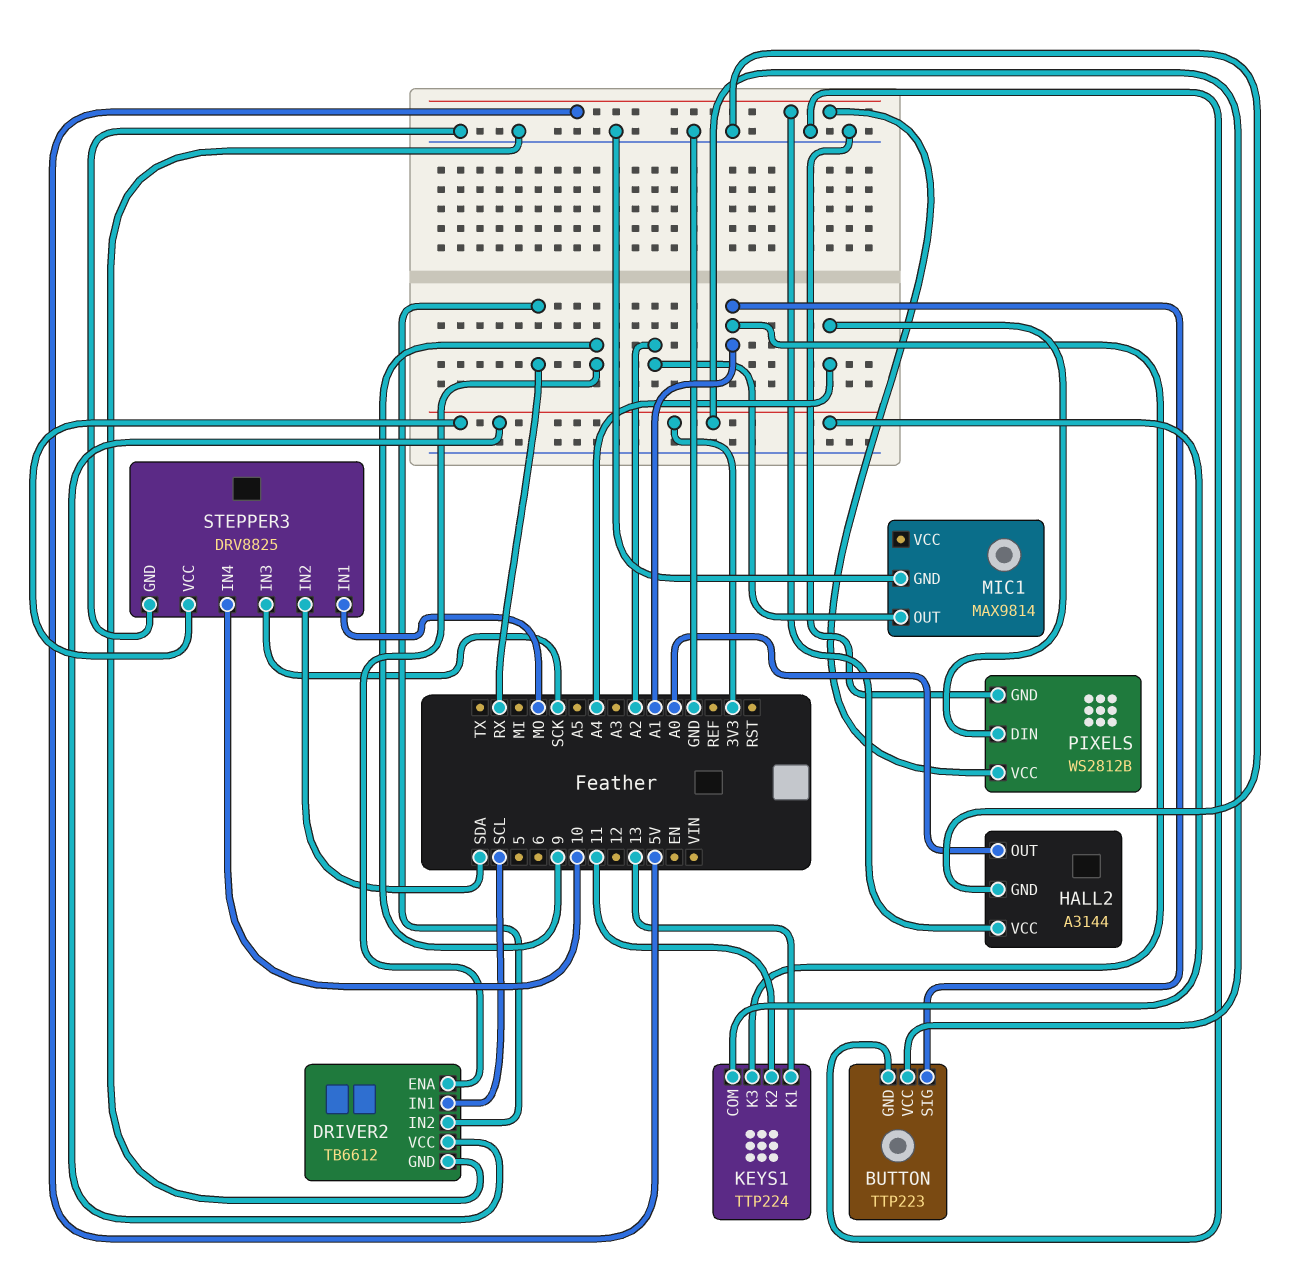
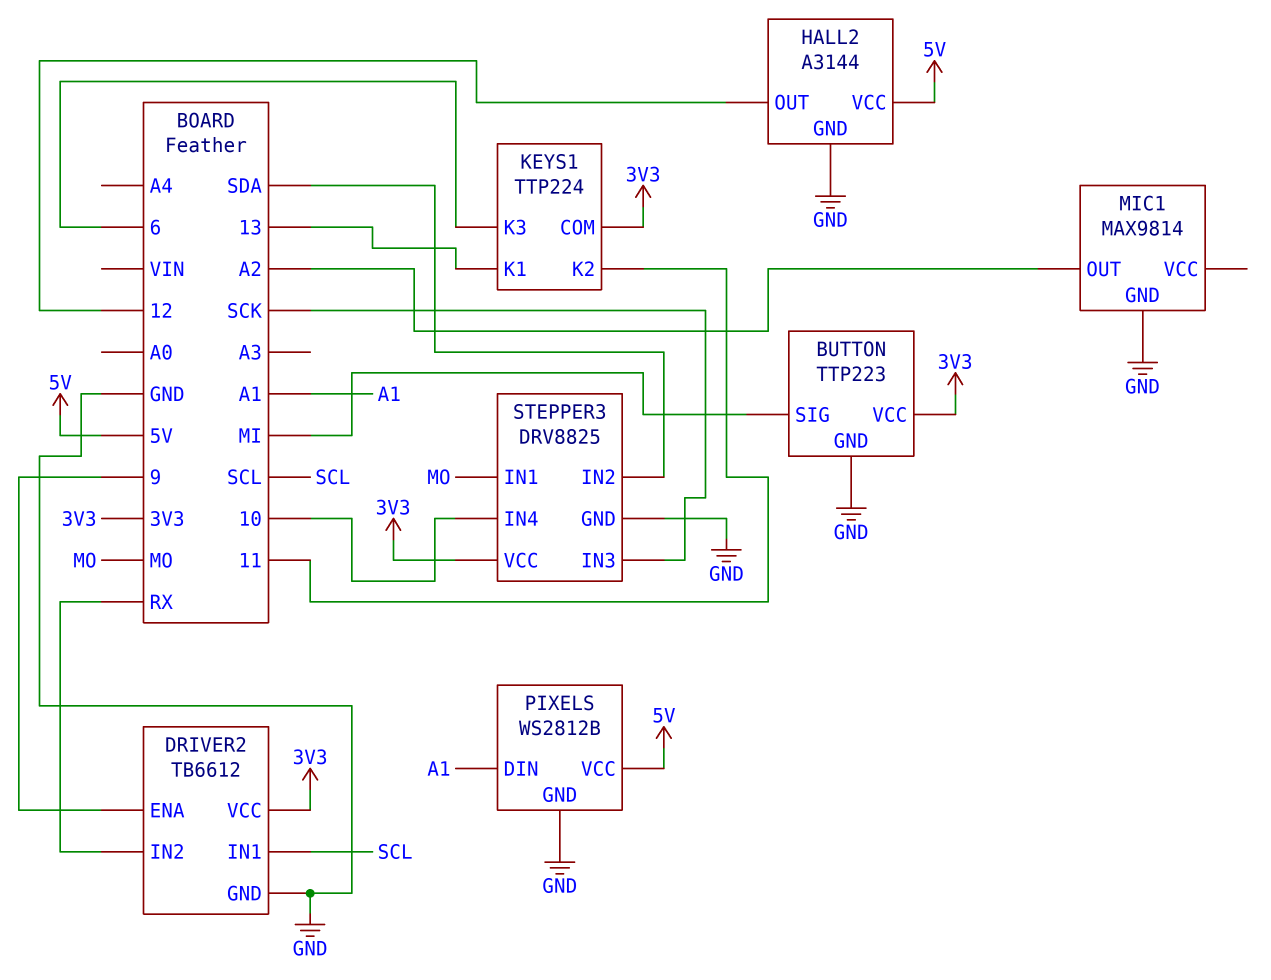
BUTTON pin SIG: A1 -> MI
HALL2 pin OUT: A0 -> 12
KEYS1 pin K3: A1 -> 6
PIXELS pin DIN: A4 -> A1

